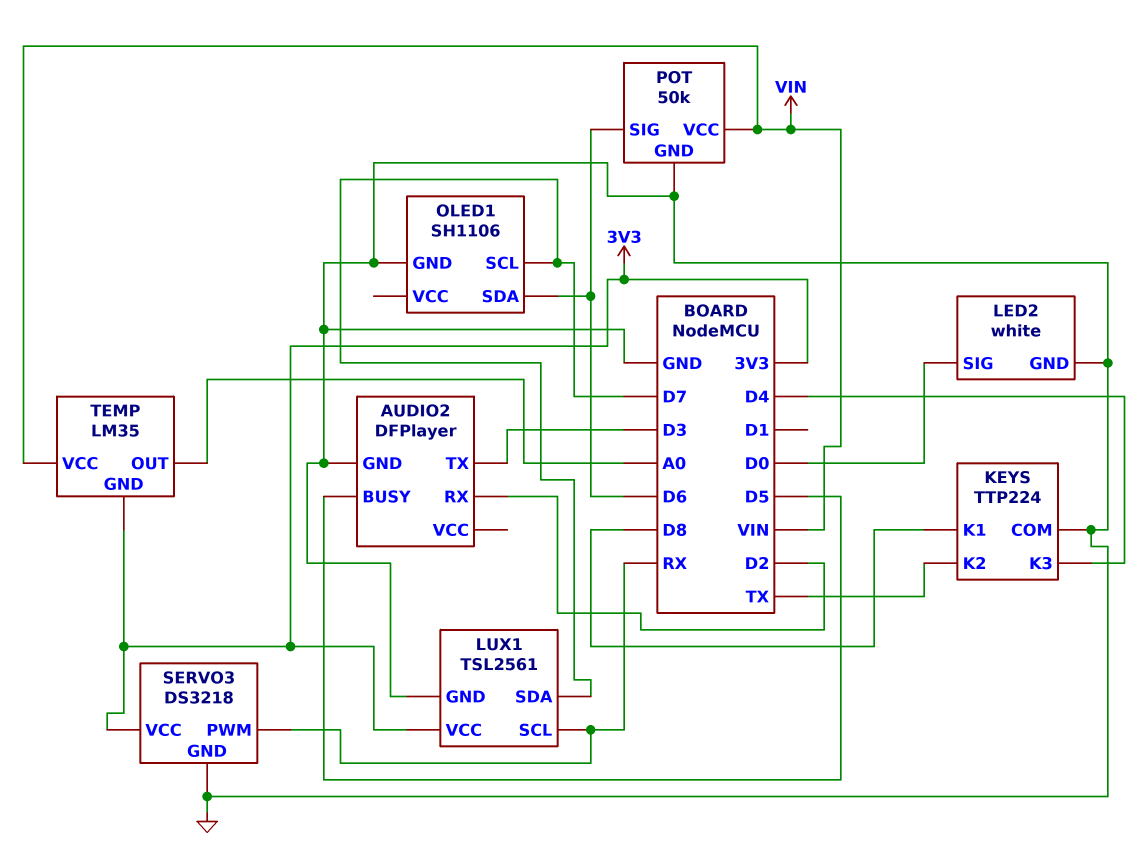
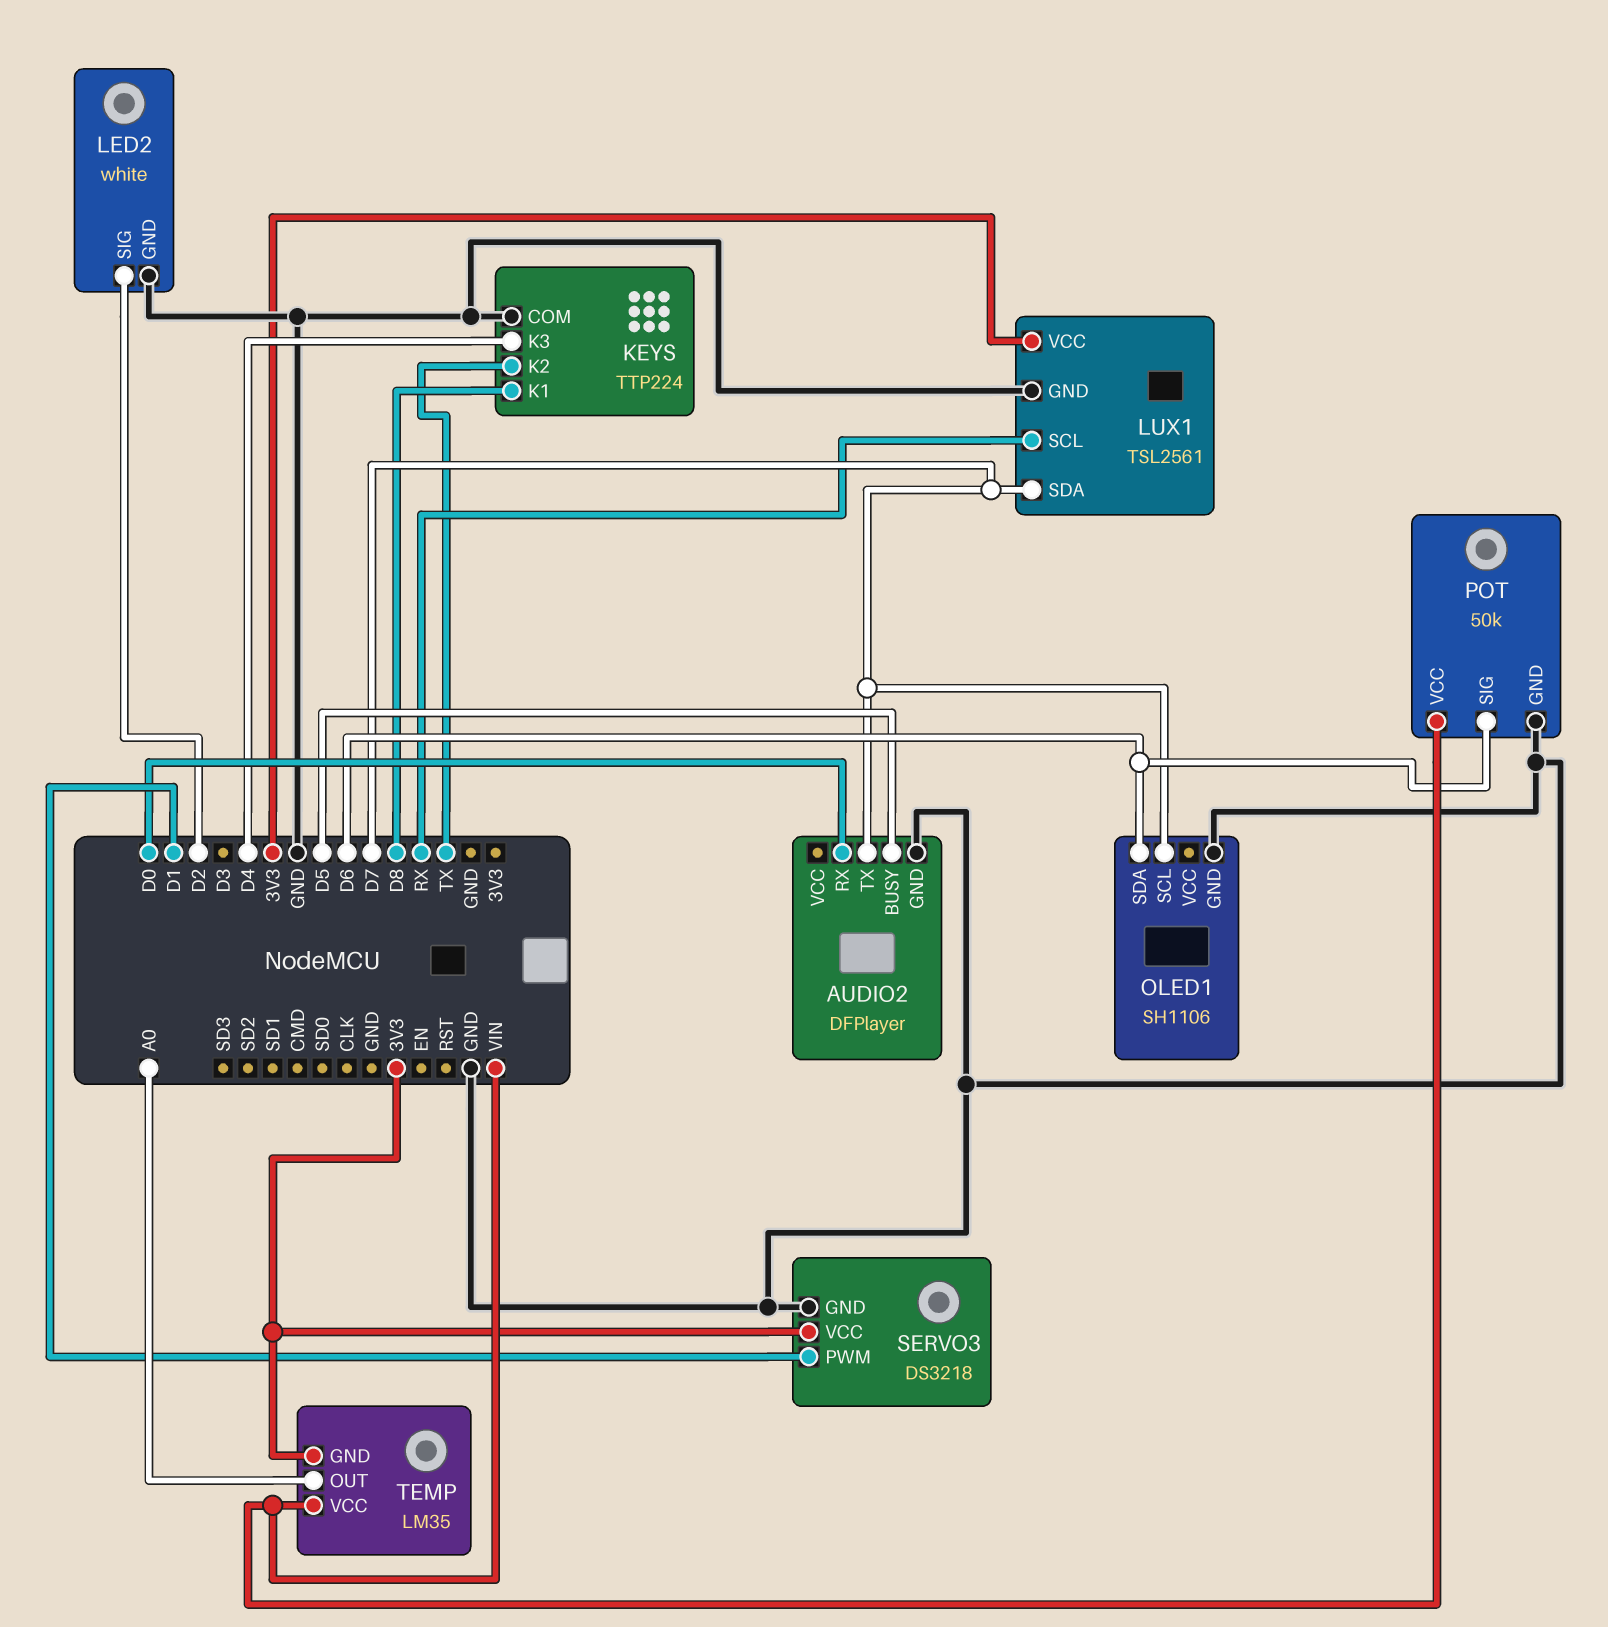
AUDIO2 pin RX: D2 -> D0
AUDIO2 pin TX: D3 -> D7
LED2 pin SIG: D0 -> D2
SERVO3 pin PWM: RX -> D1

